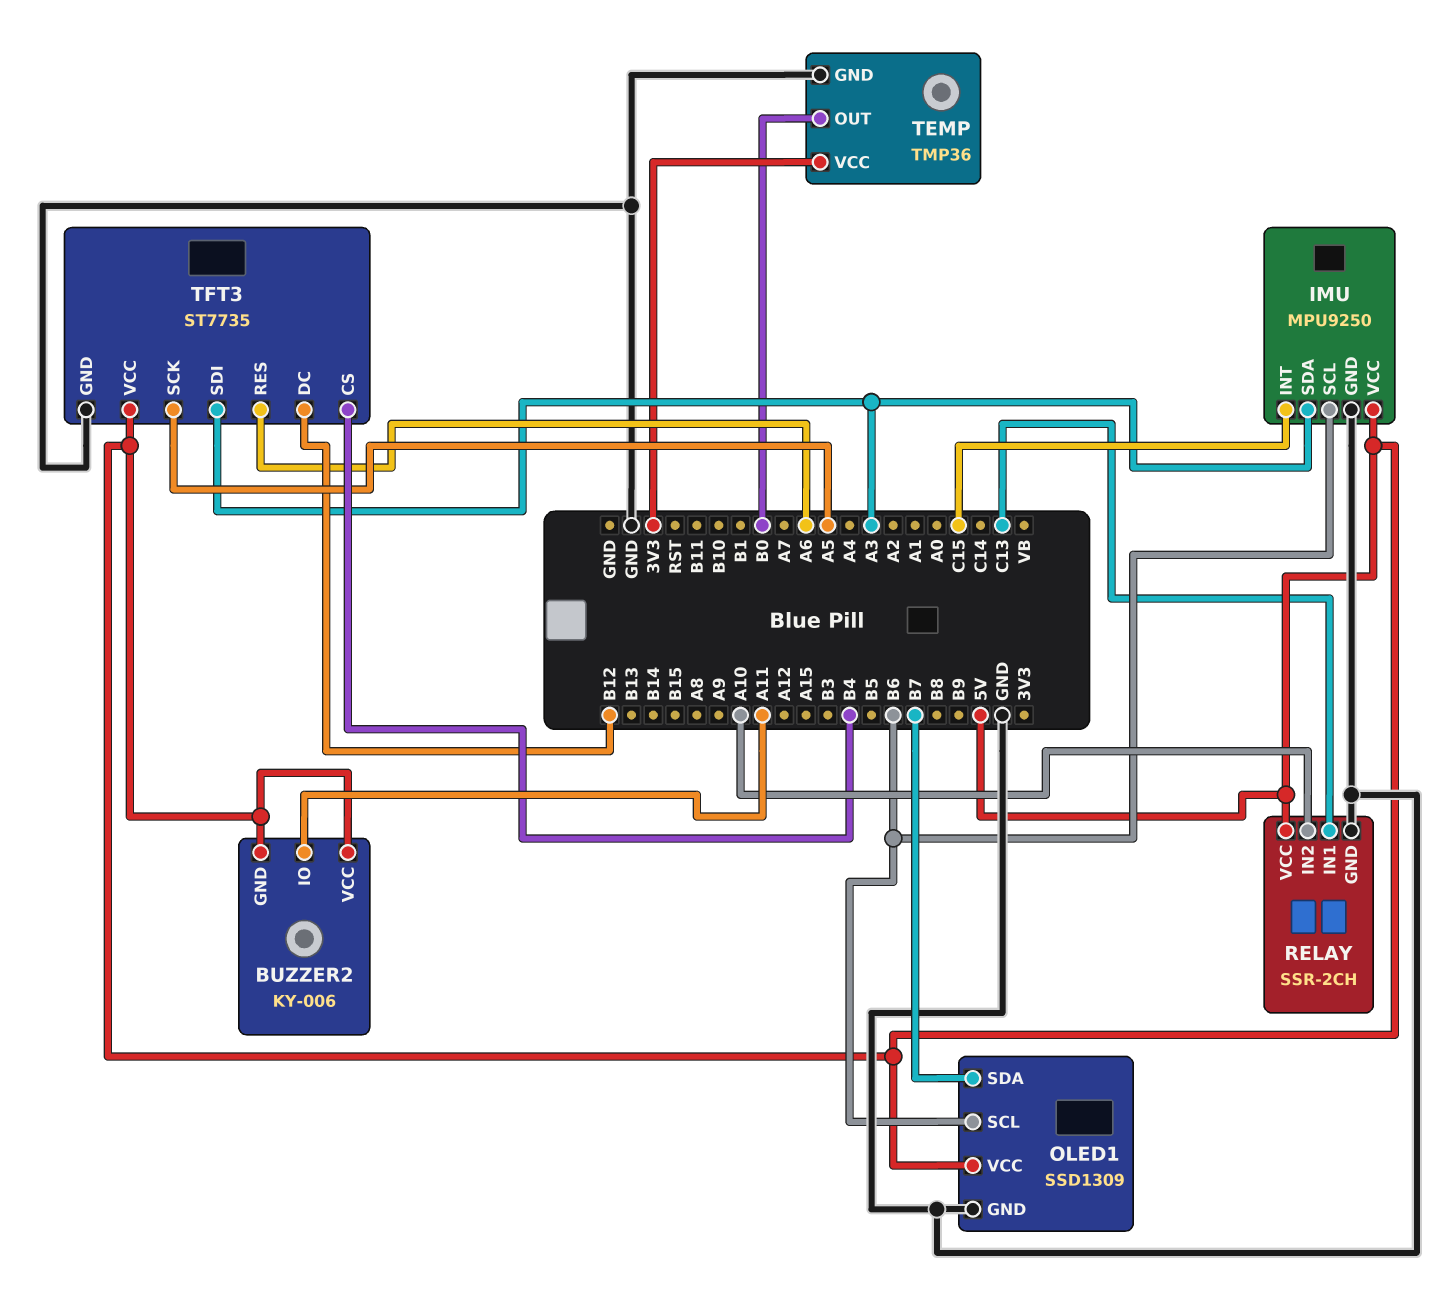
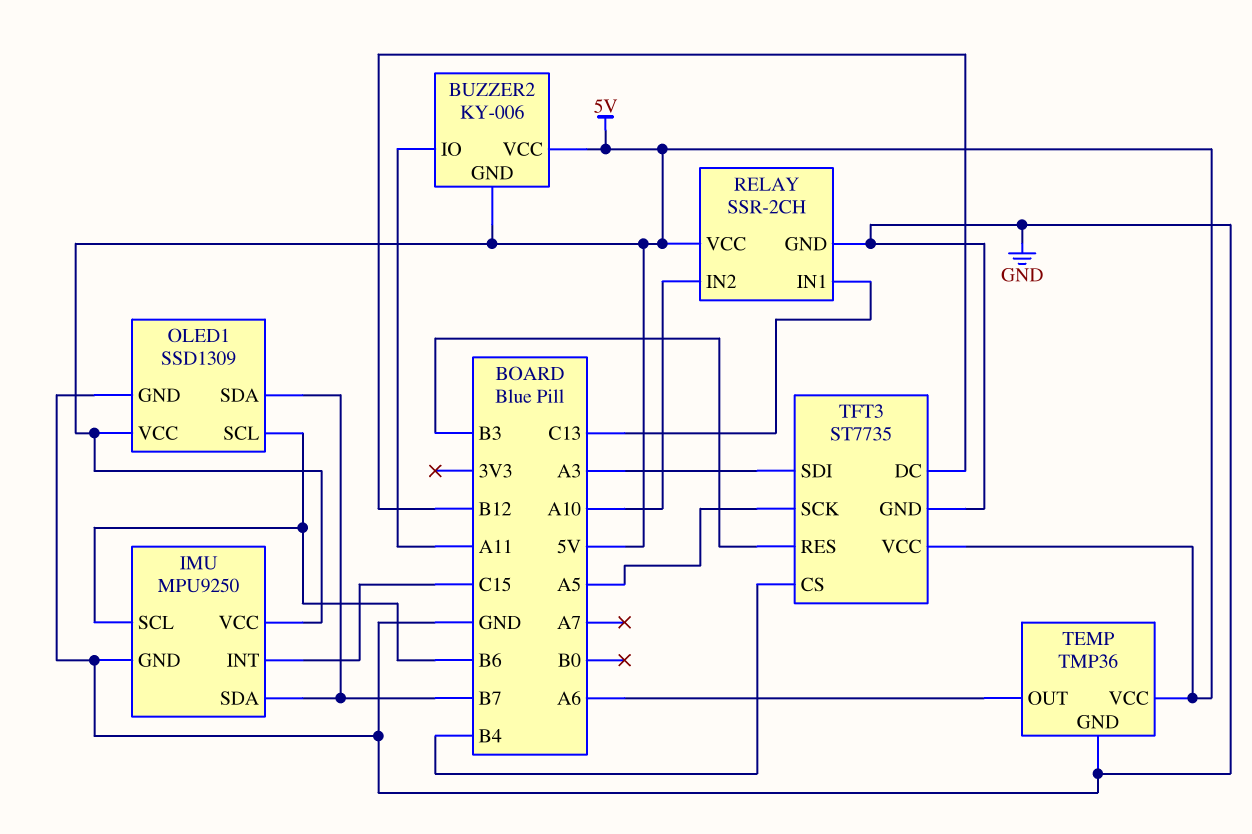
IMU pin SDA: A3 -> B7
TEMP pin OUT: B0 -> A6
TEMP pin VCC: 3V3 -> 5V
TFT3 pin RES: A6 -> B3

